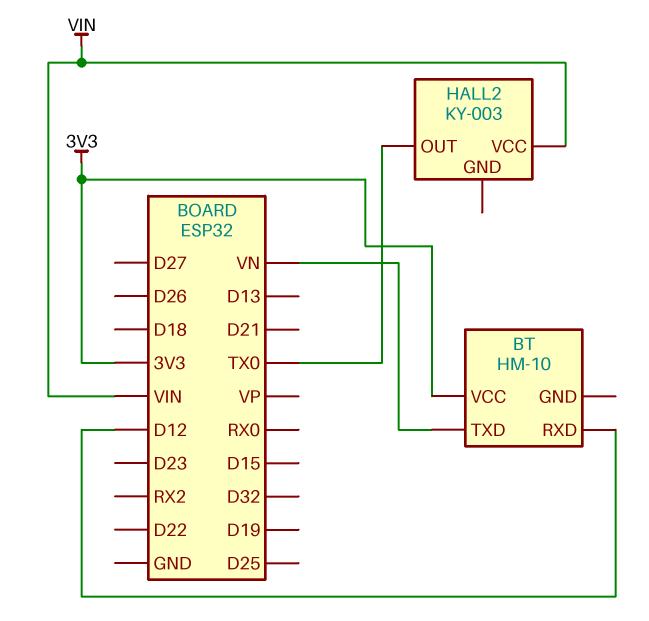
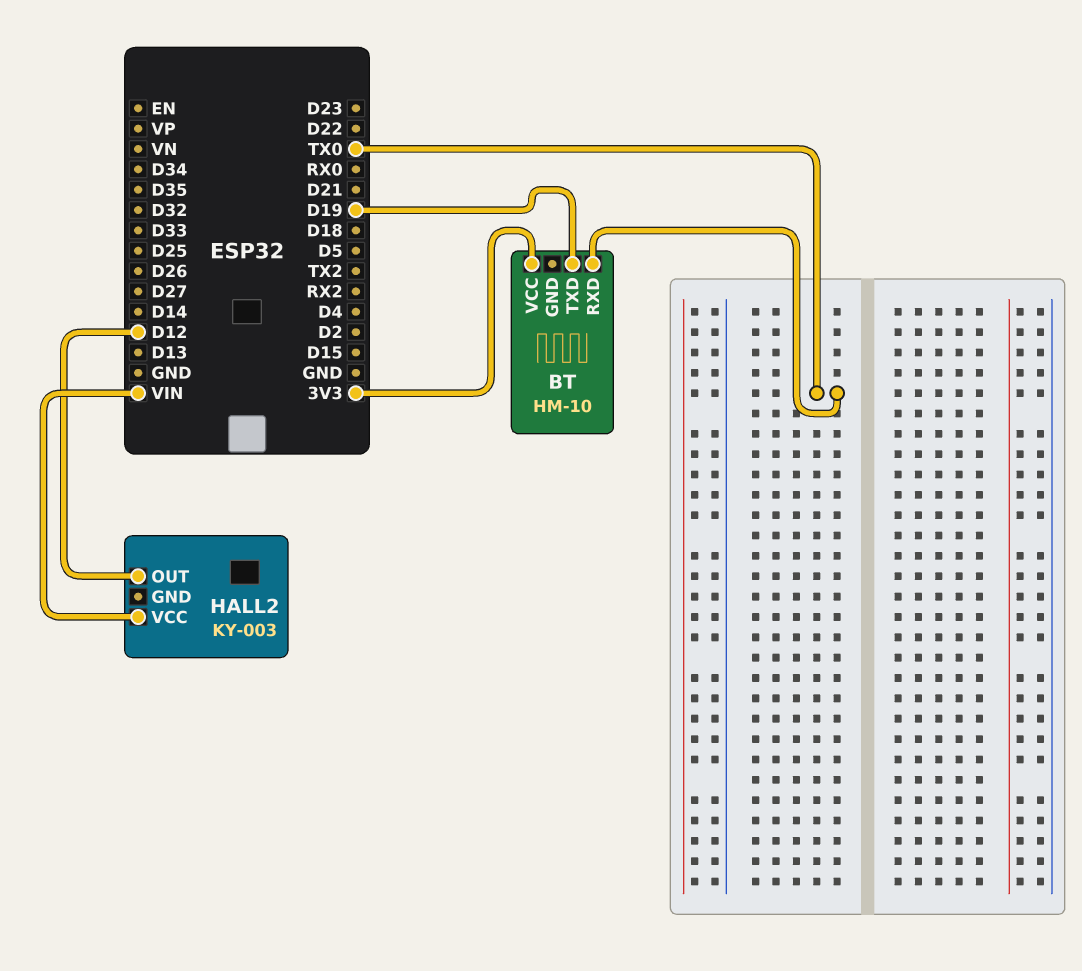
BT pin RXD: D12 -> TX0
BT pin TXD: VN -> D19
HALL2 pin OUT: TX0 -> D12

